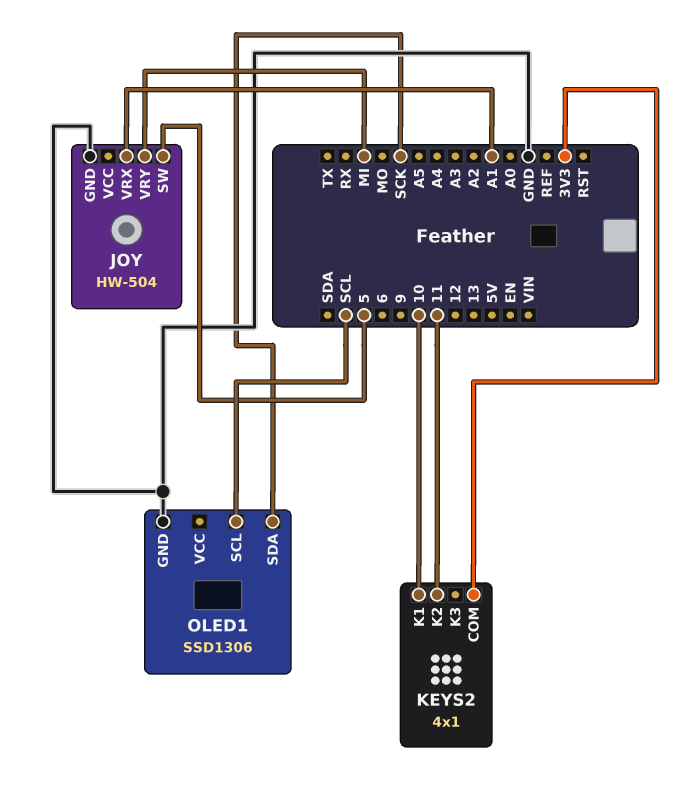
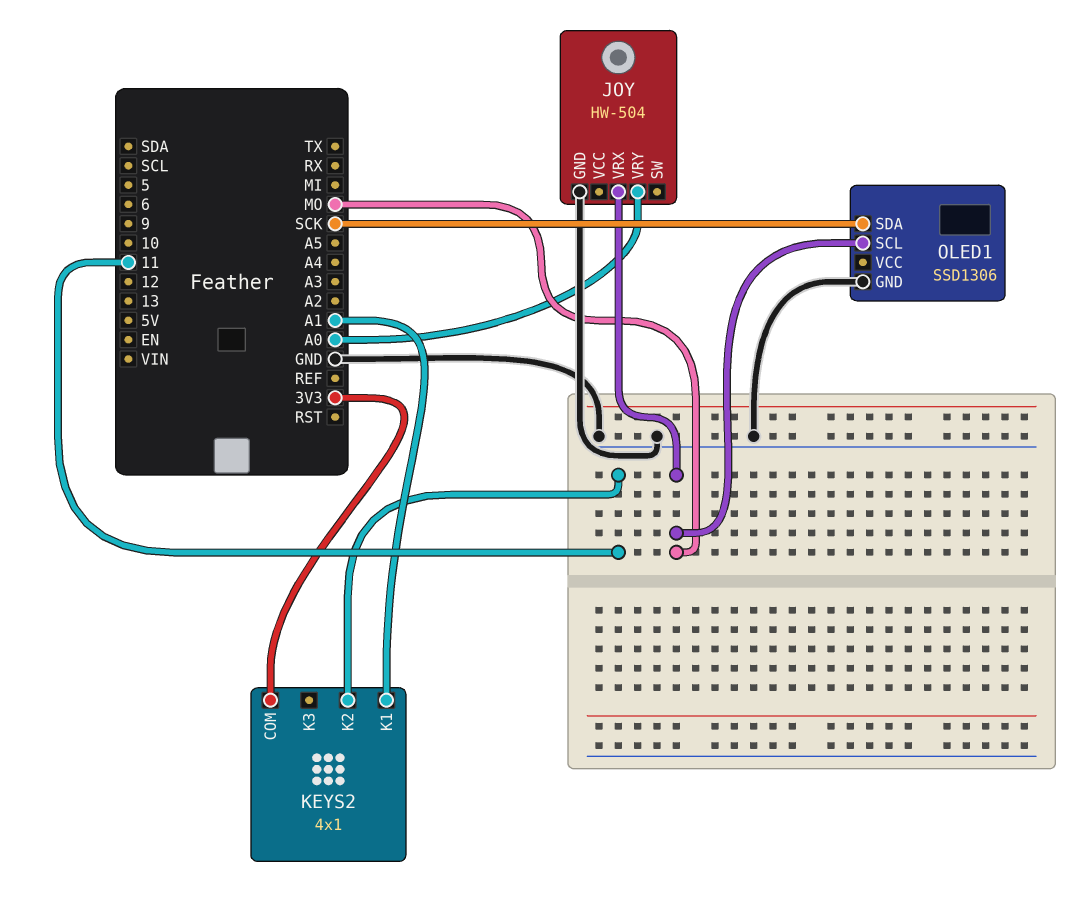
JOY pin SW: 5 -> none
JOY pin VRX: A1 -> MO
JOY pin VRY: MI -> A0
KEYS2 pin K1: 10 -> A1
OLED1 pin SCL: SCL -> MO

